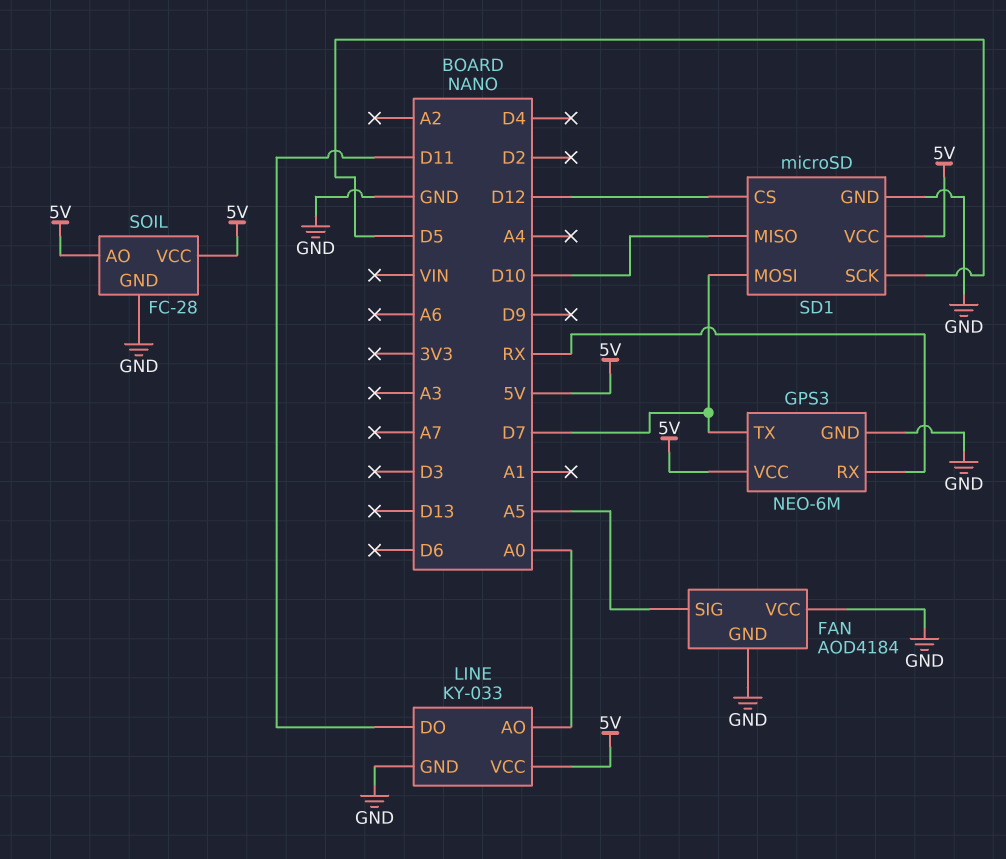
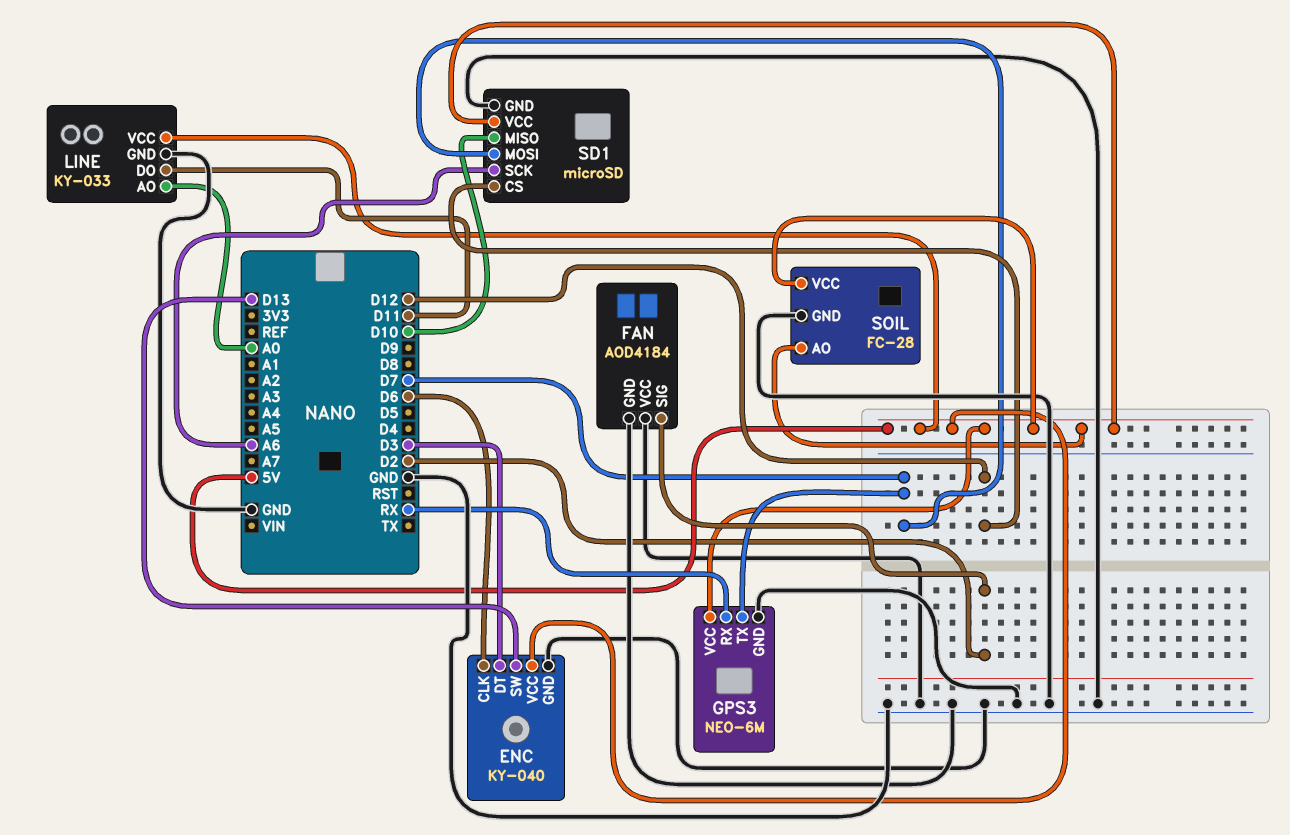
ENC: none -> KY-040
ENC pin CLK: none -> D6
ENC pin DT: none -> D3
ENC pin GND: none -> GND
ENC pin SW: none -> D13
ENC pin VCC: none -> 5V
FAN pin SIG: A5 -> D2
SD1 pin SCK: D5 -> A6

